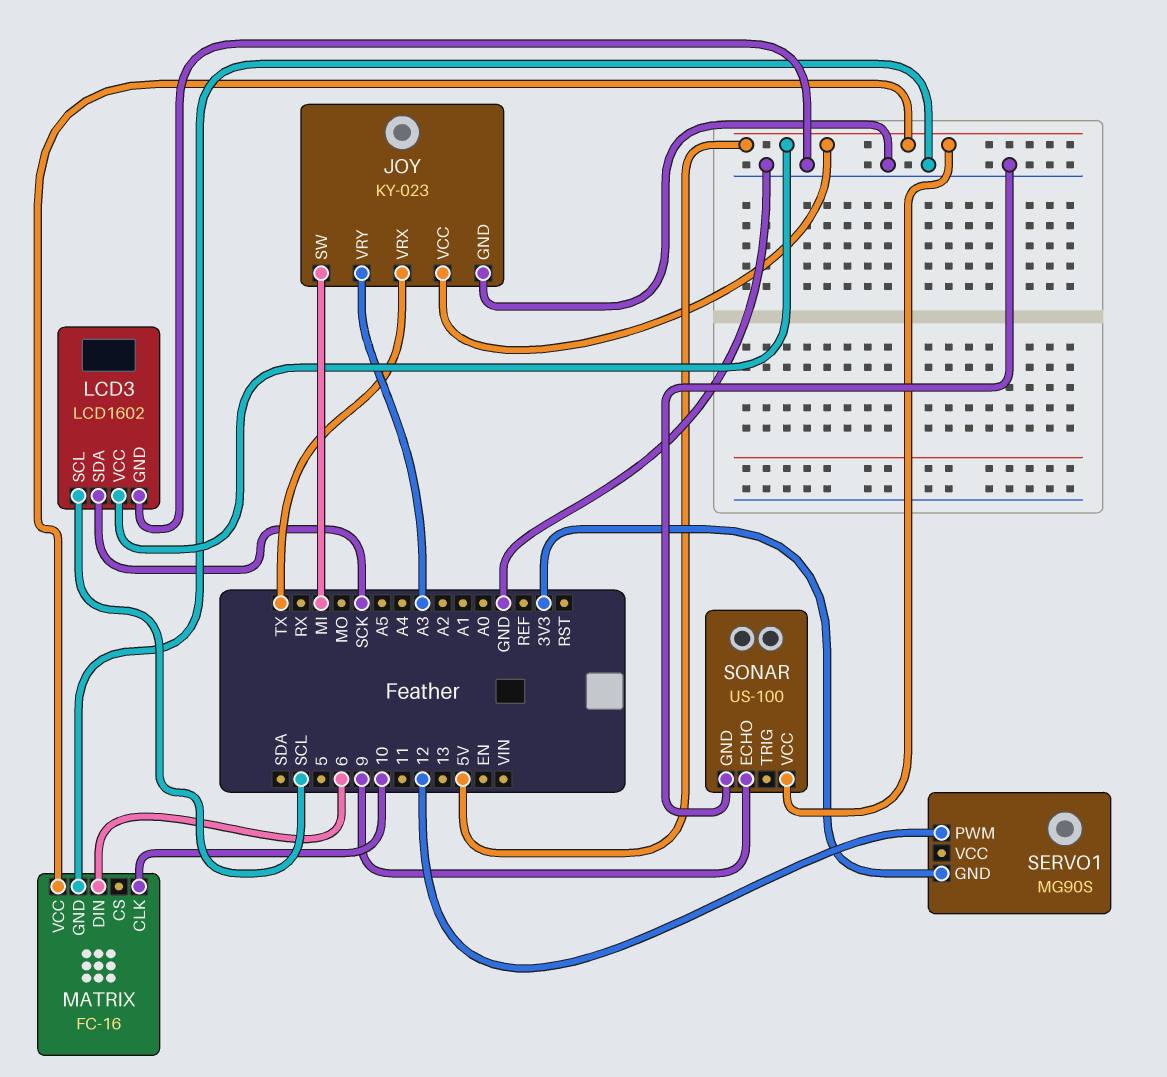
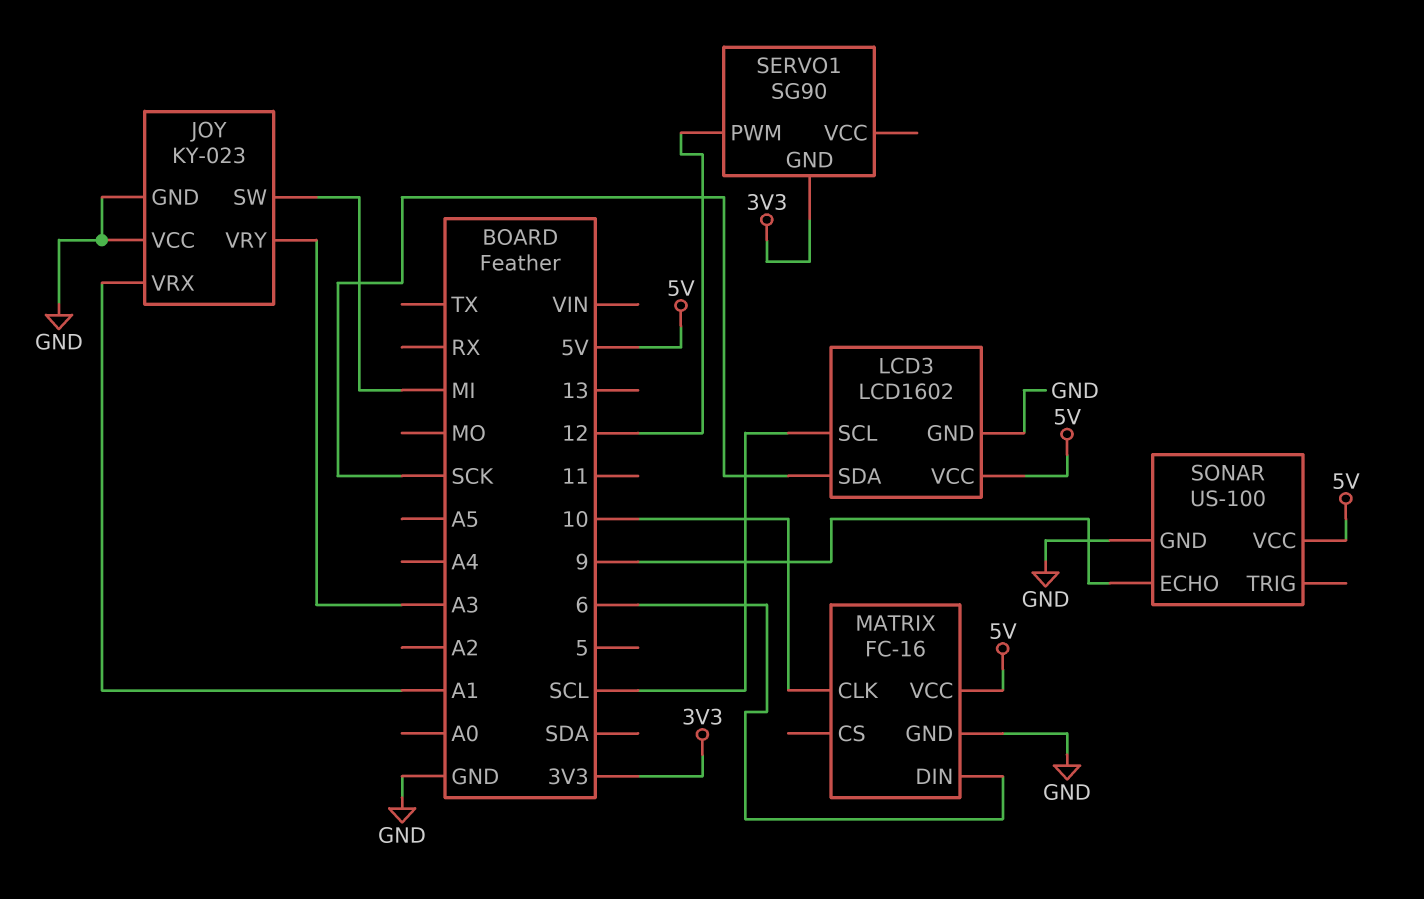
JOY pin VCC: 5V -> GND
JOY pin VRX: TX -> A1
SERVO1: MG90S -> SG90

